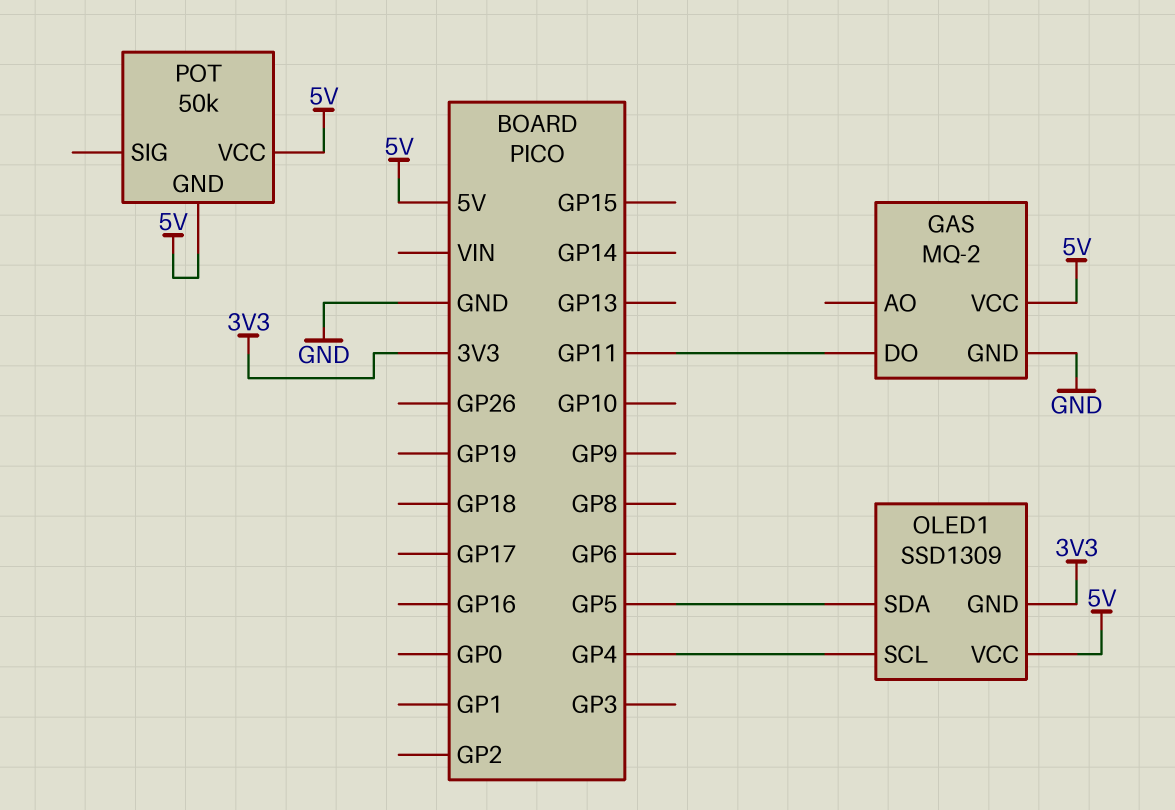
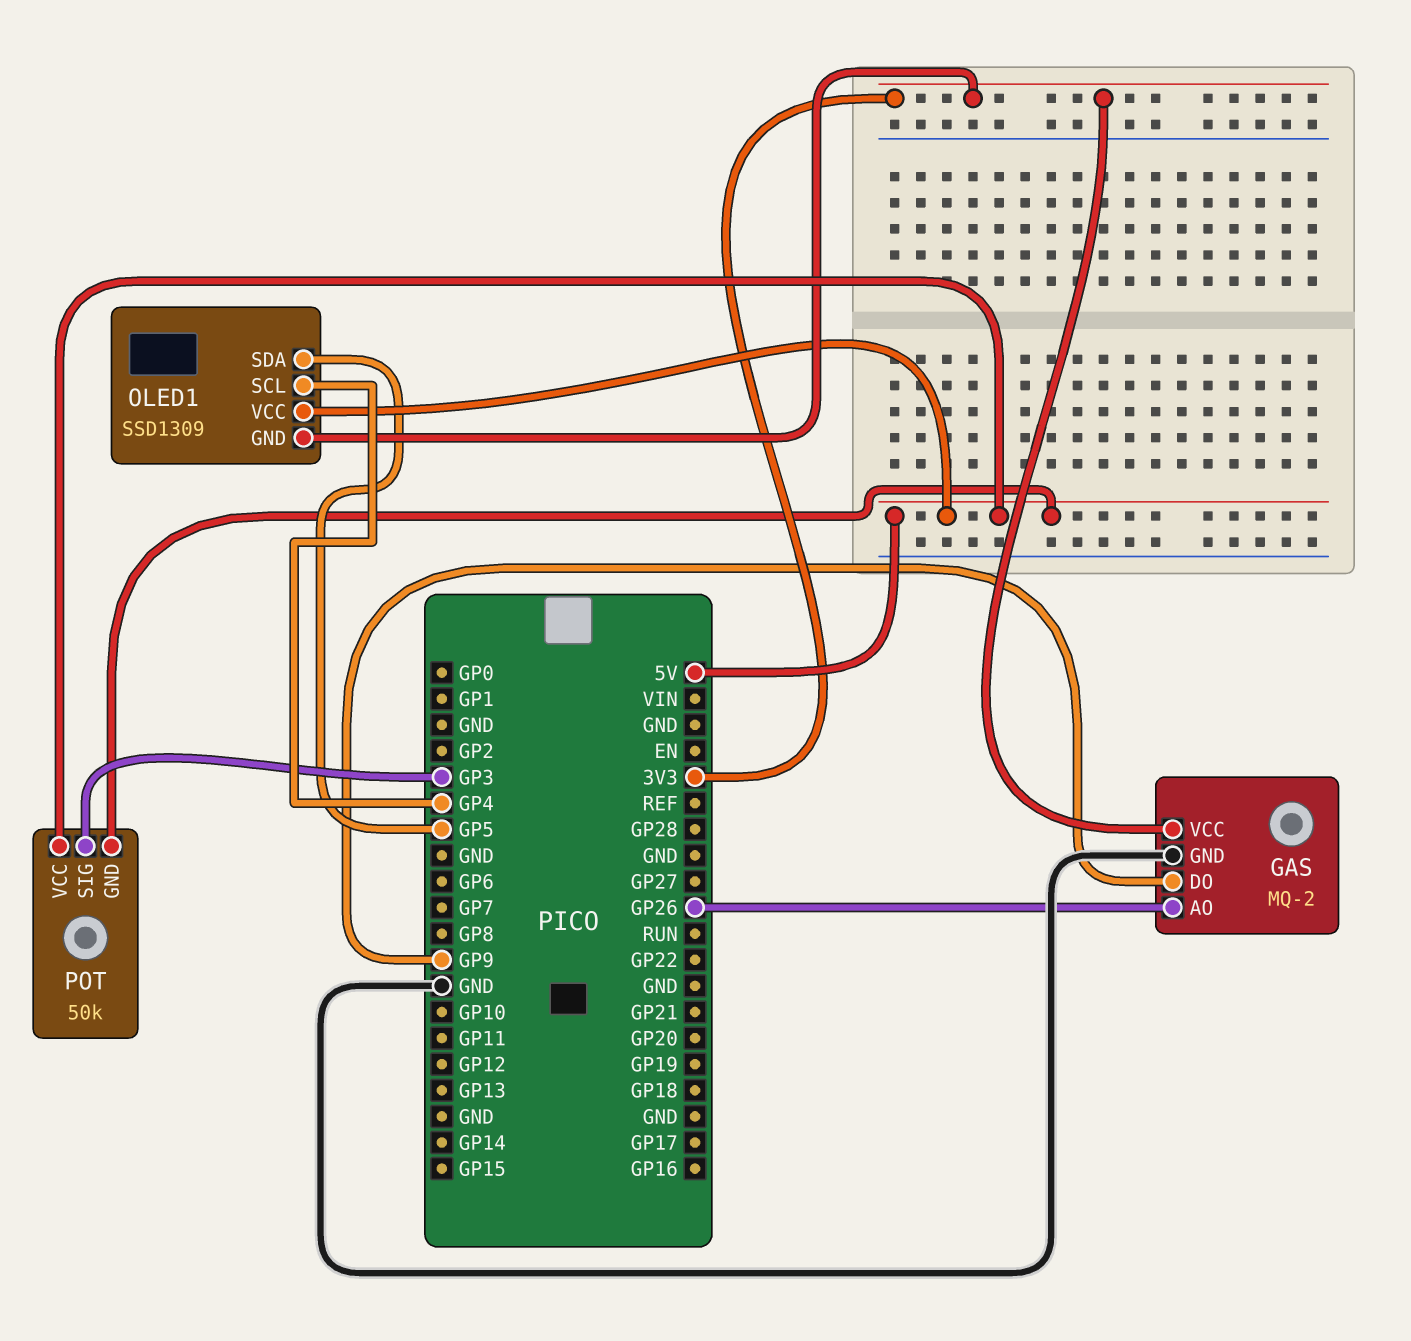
GAS pin AO: none -> GP26
GAS pin DO: GP11 -> GP9
GAS pin VCC: 5V -> 3V3
POT pin SIG: none -> GP3

